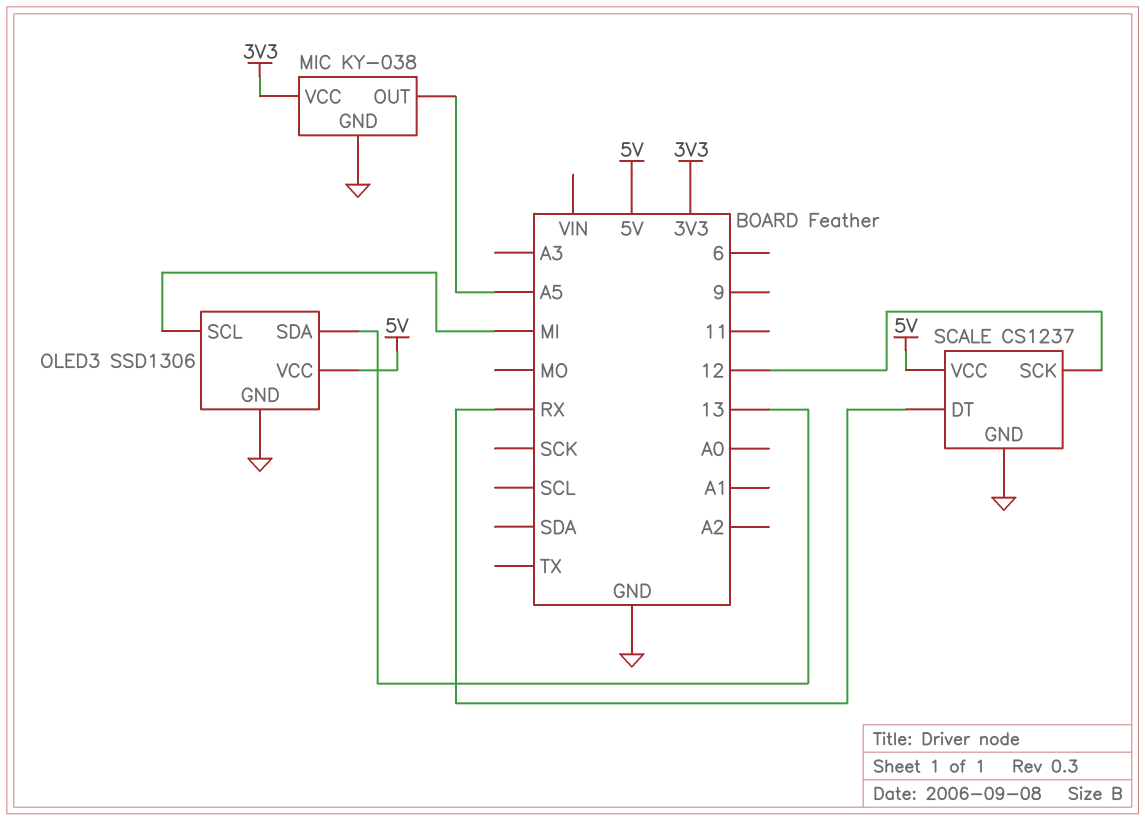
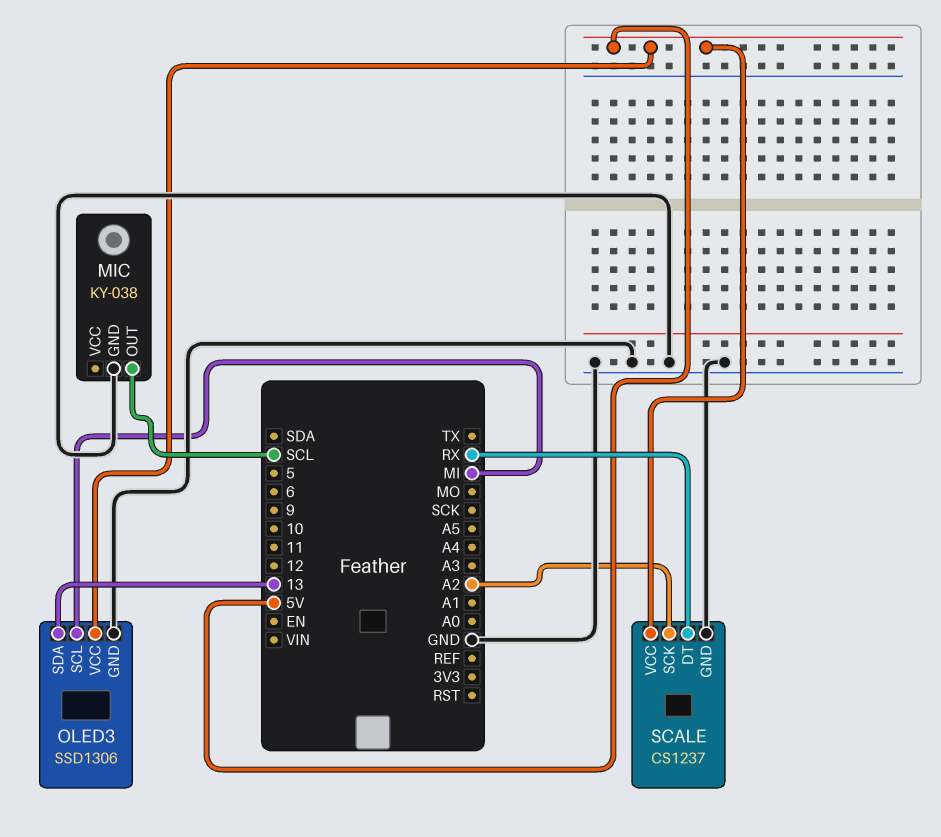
MIC pin OUT: A5 -> SCL
MIC pin VCC: 3V3 -> none
SCALE pin SCK: 12 -> A2

